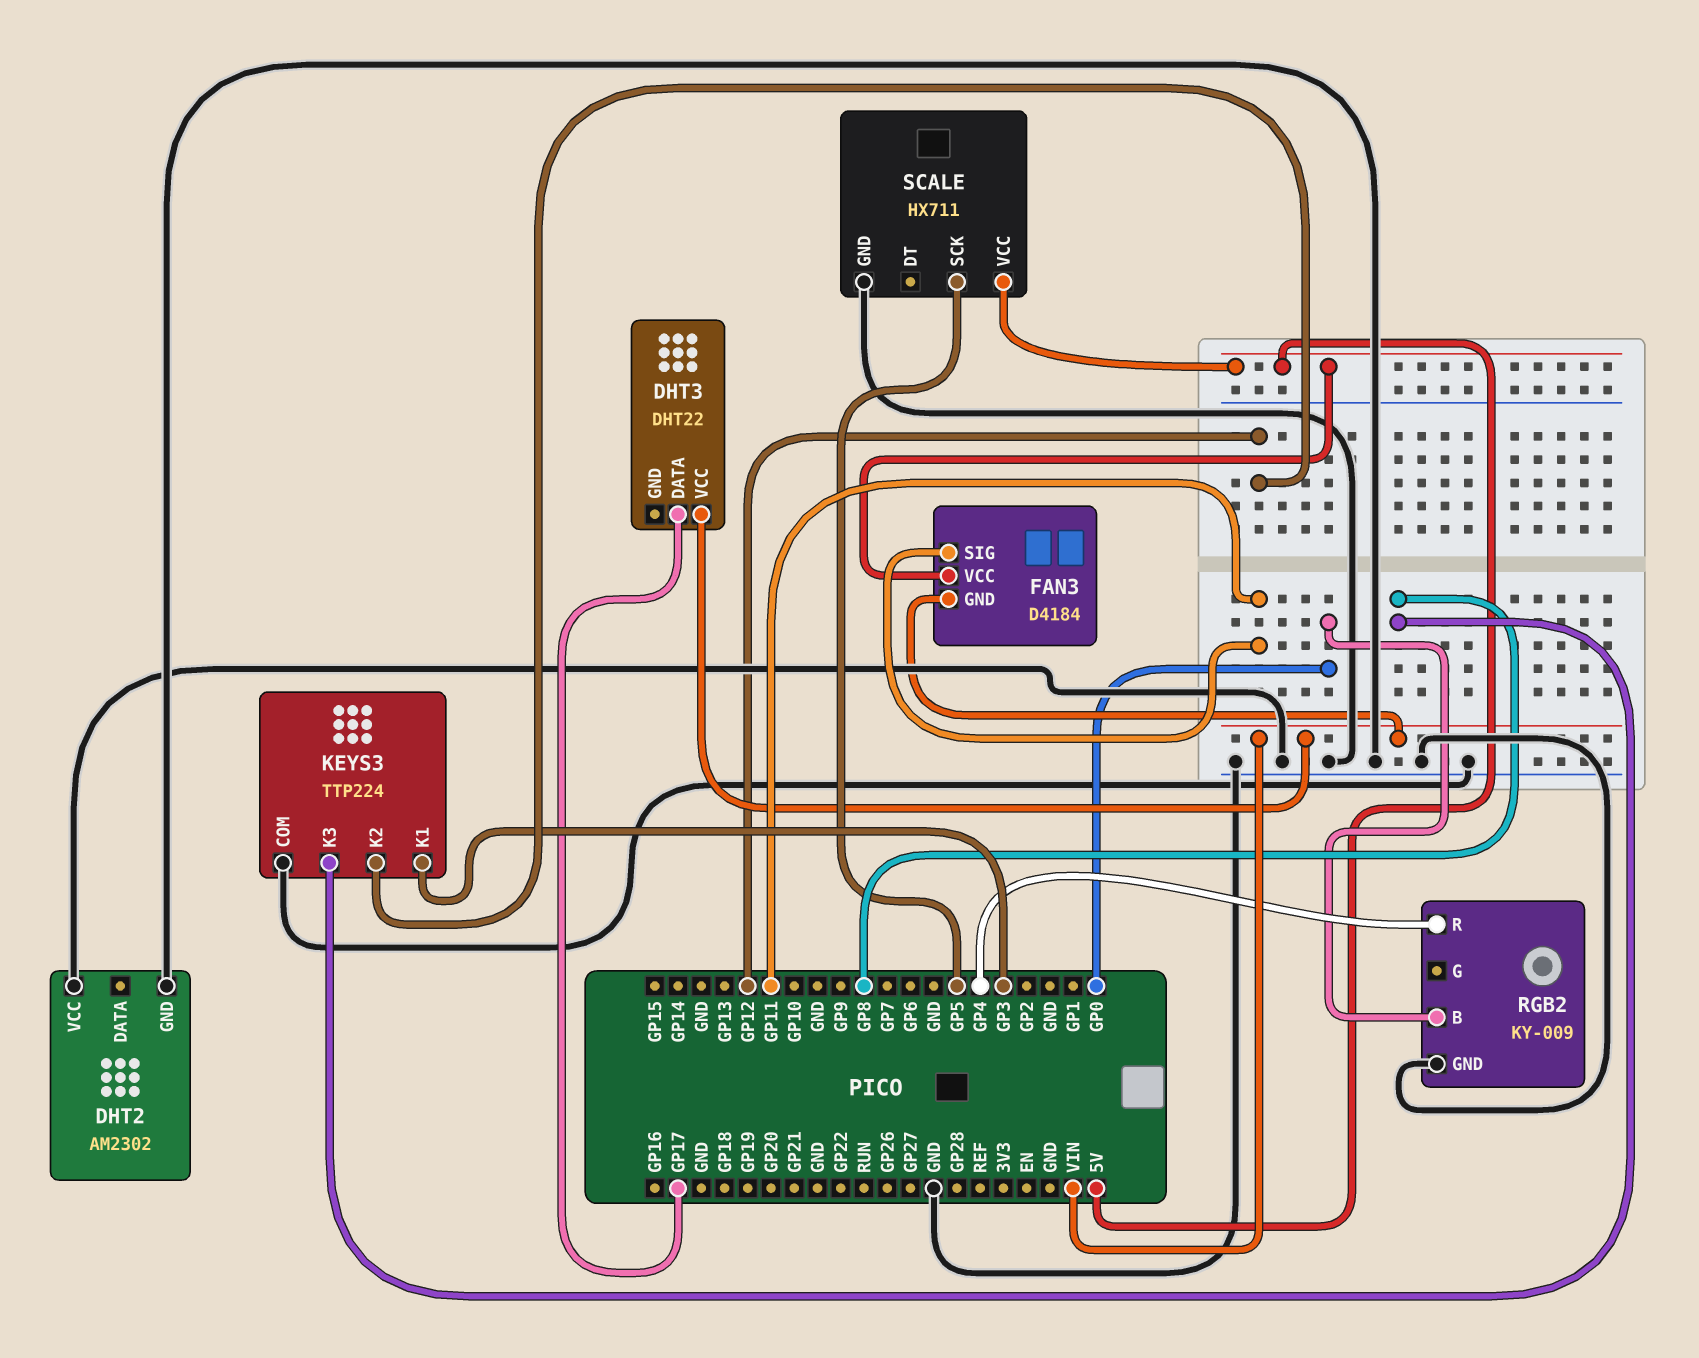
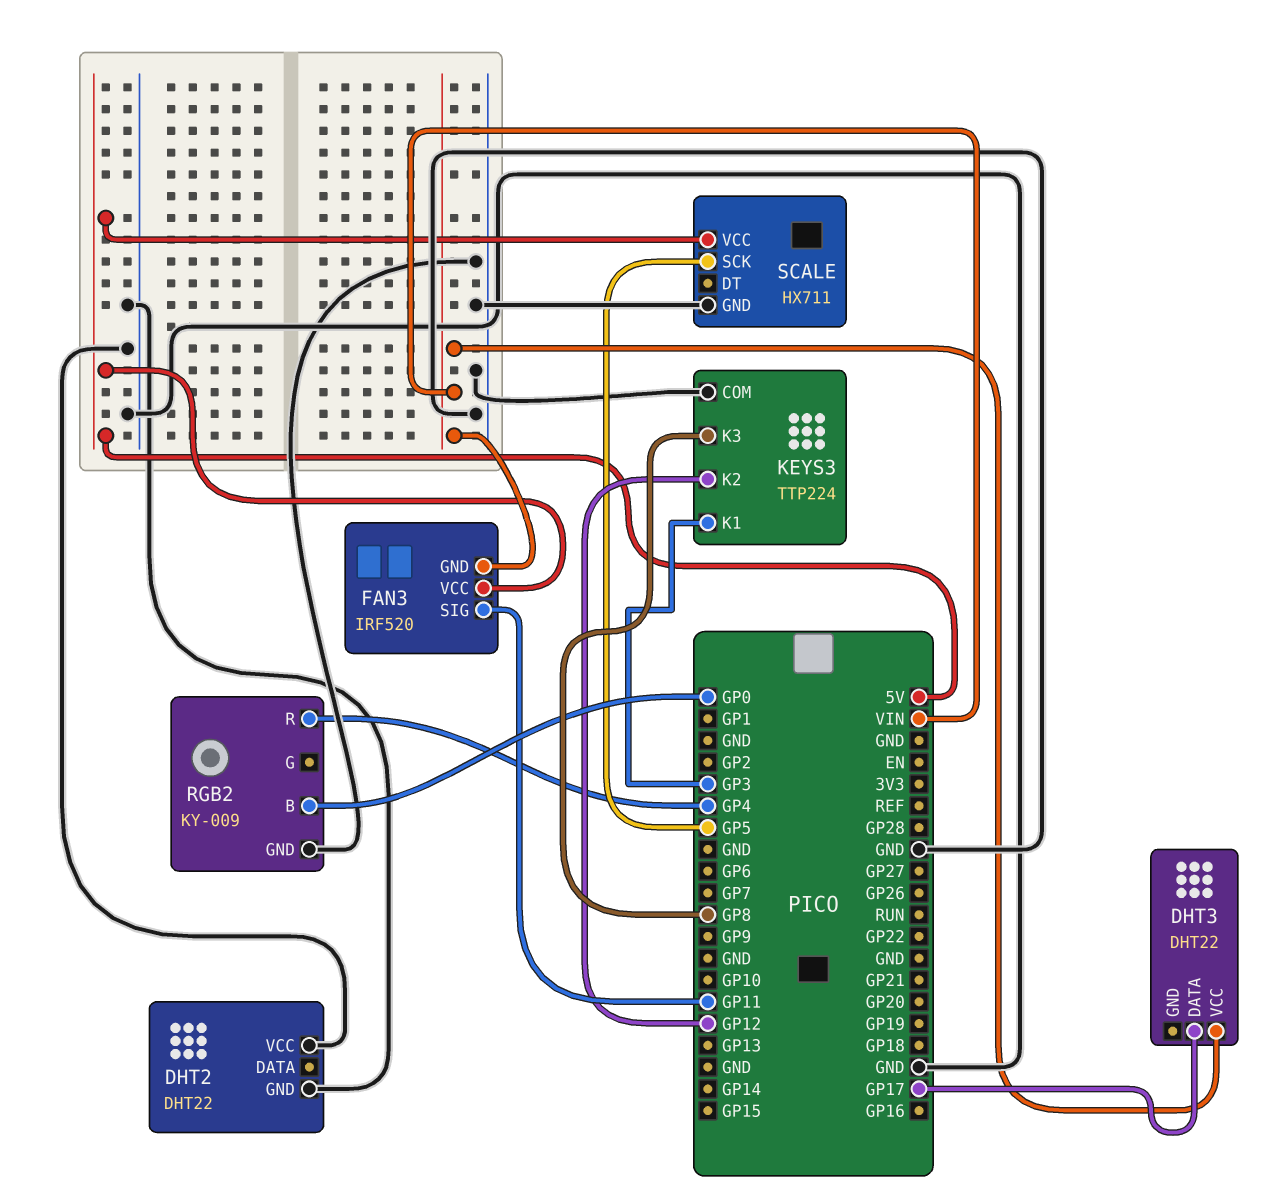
DHT2: AM2302 -> DHT22
FAN3: D4184 -> IRF520

